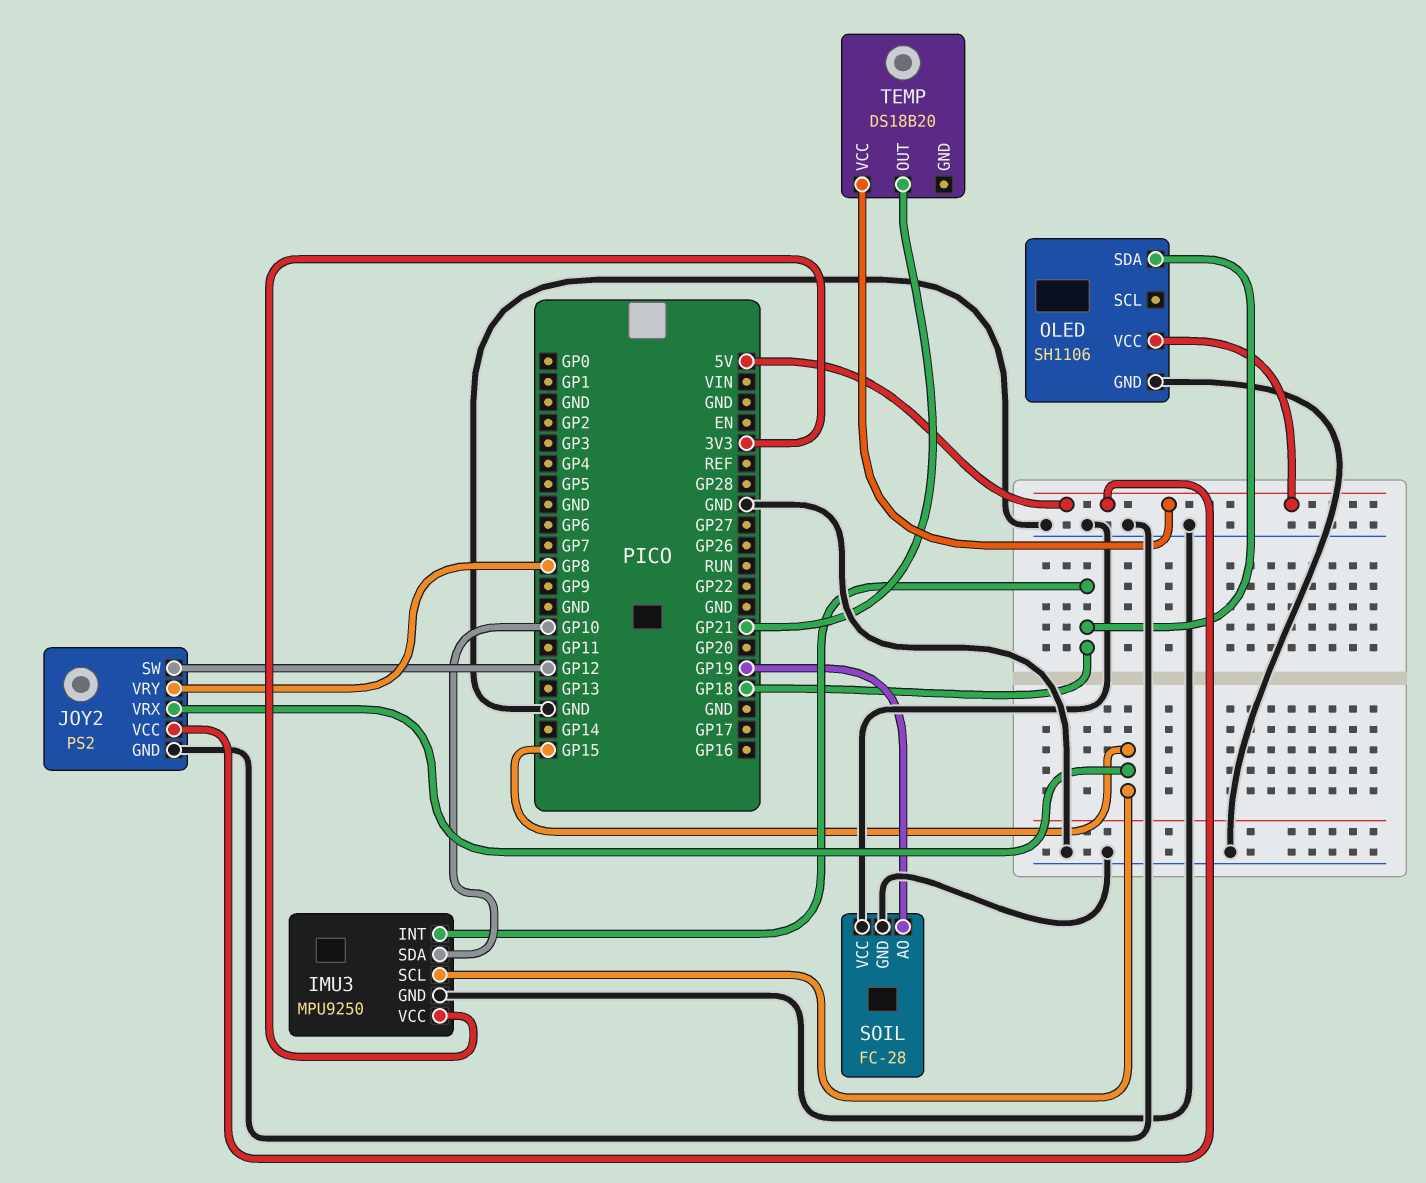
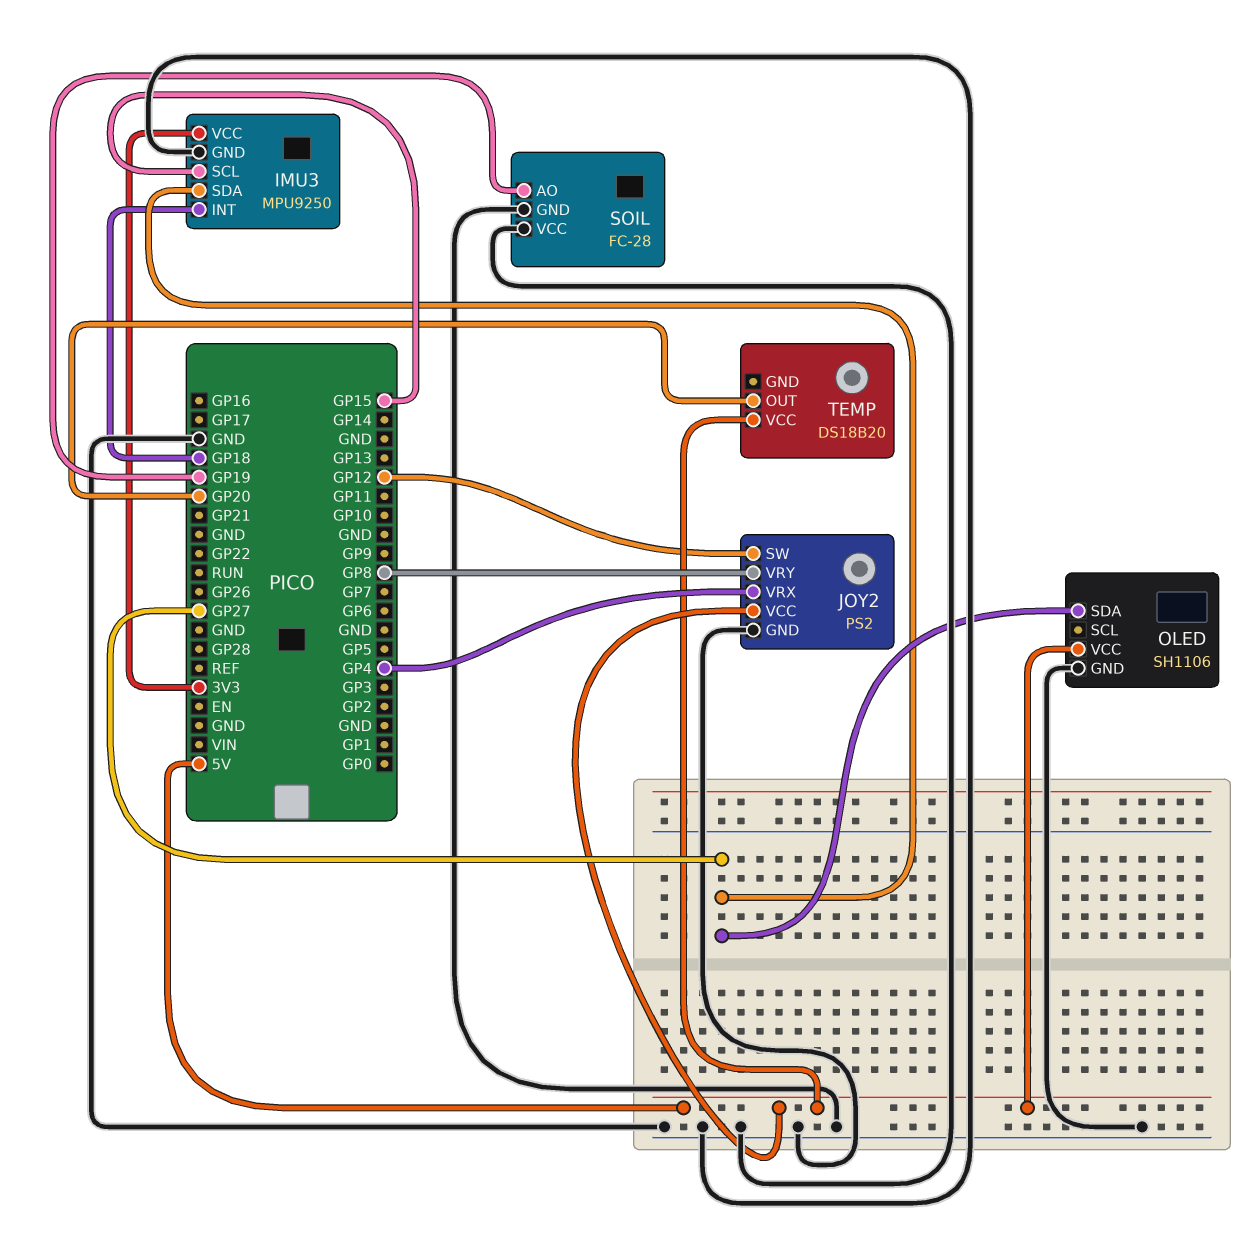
IMU3 pin SDA: GP10 -> GP27
JOY2 pin VRX: GP15 -> GP4
OLED pin SDA: GP18 -> GP27
TEMP pin OUT: GP21 -> GP20

